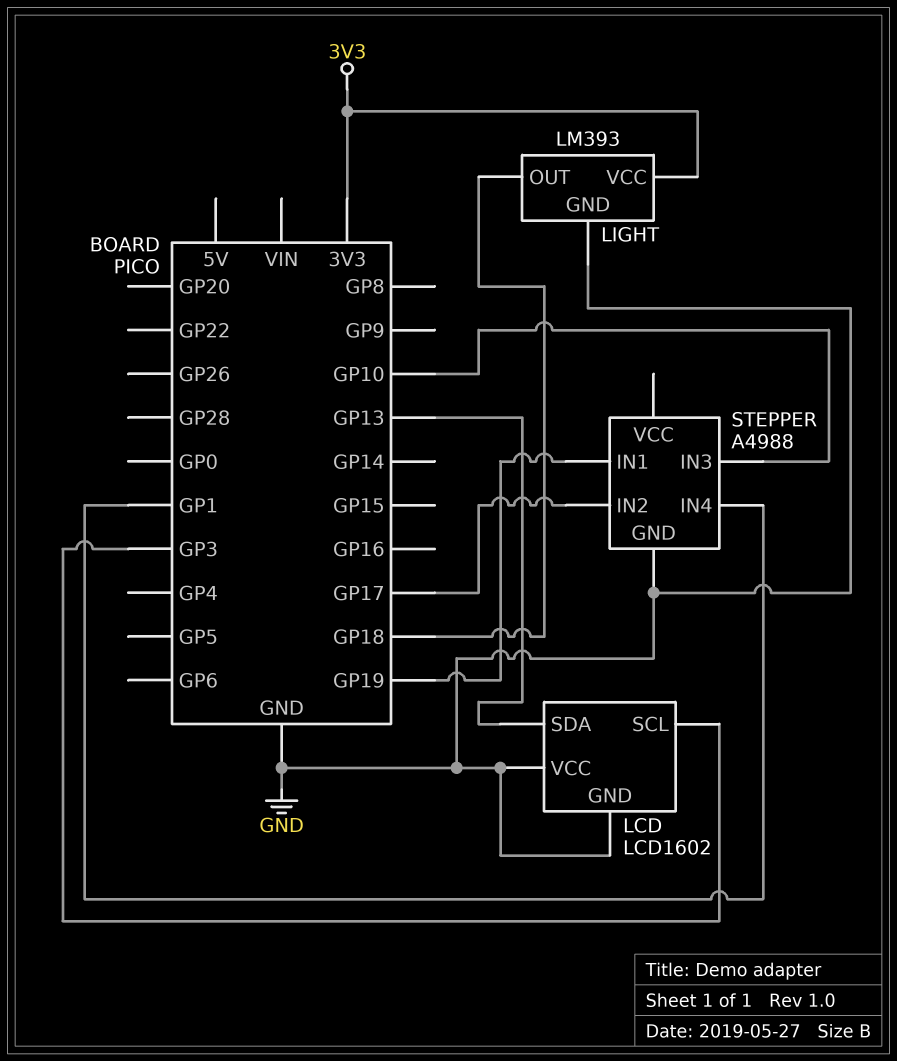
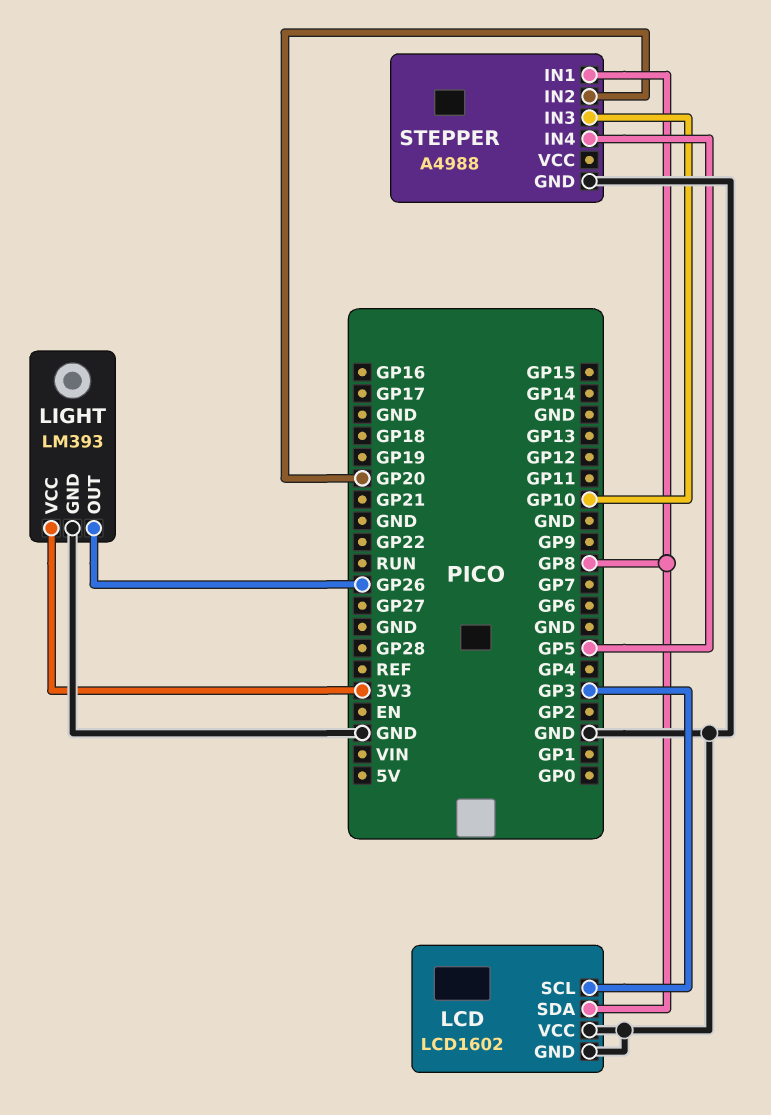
LCD pin SDA: GP13 -> GP8
LIGHT pin OUT: GP18 -> GP26
STEPPER pin IN1: GP19 -> GP8
STEPPER pin IN2: GP17 -> GP20
STEPPER pin IN4: GP1 -> GP5

